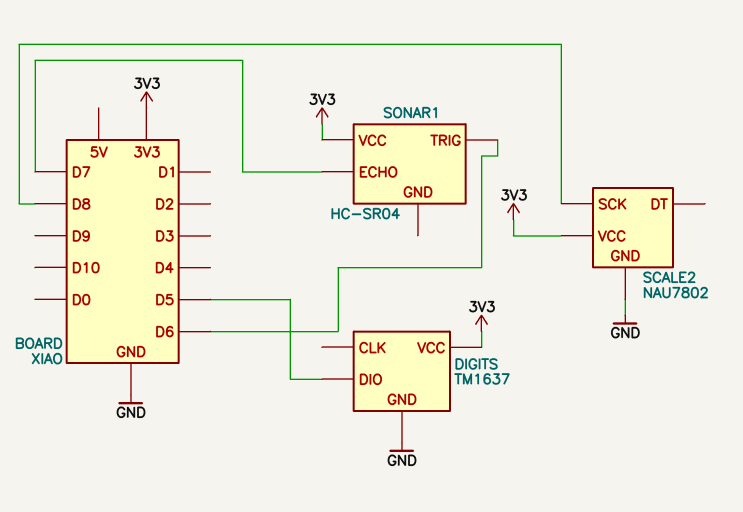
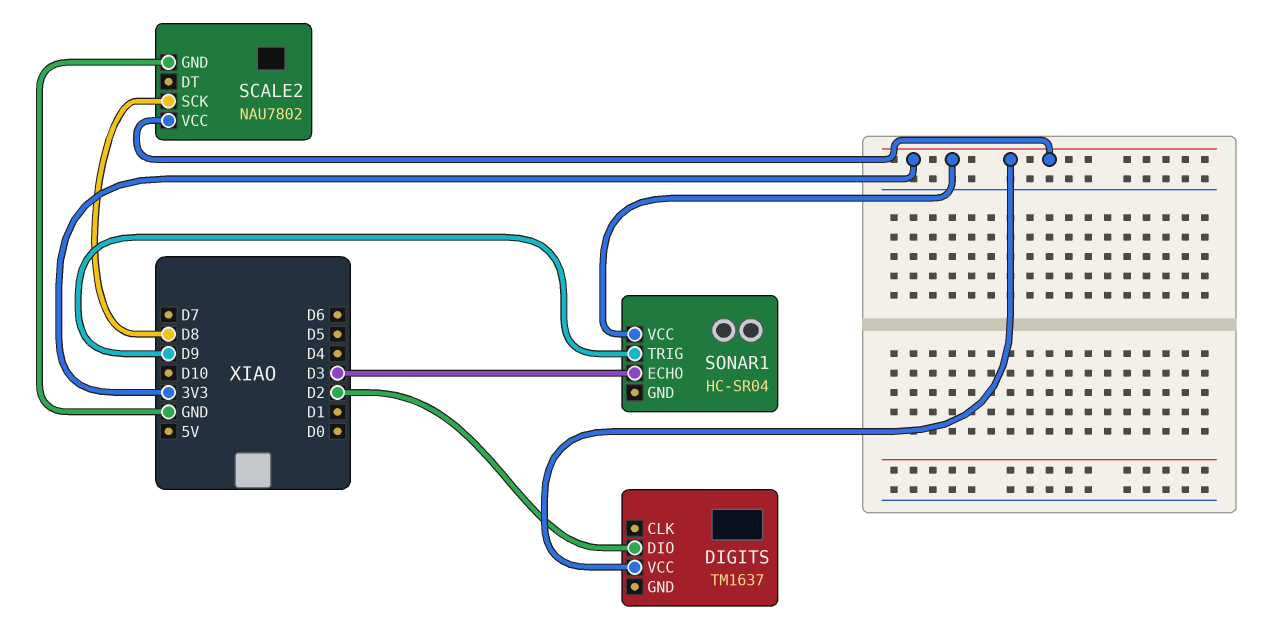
DIGITS pin DIO: D5 -> D2
DIGITS pin GND: GND -> none
SONAR1 pin ECHO: D7 -> D3
SONAR1 pin TRIG: D6 -> D9

